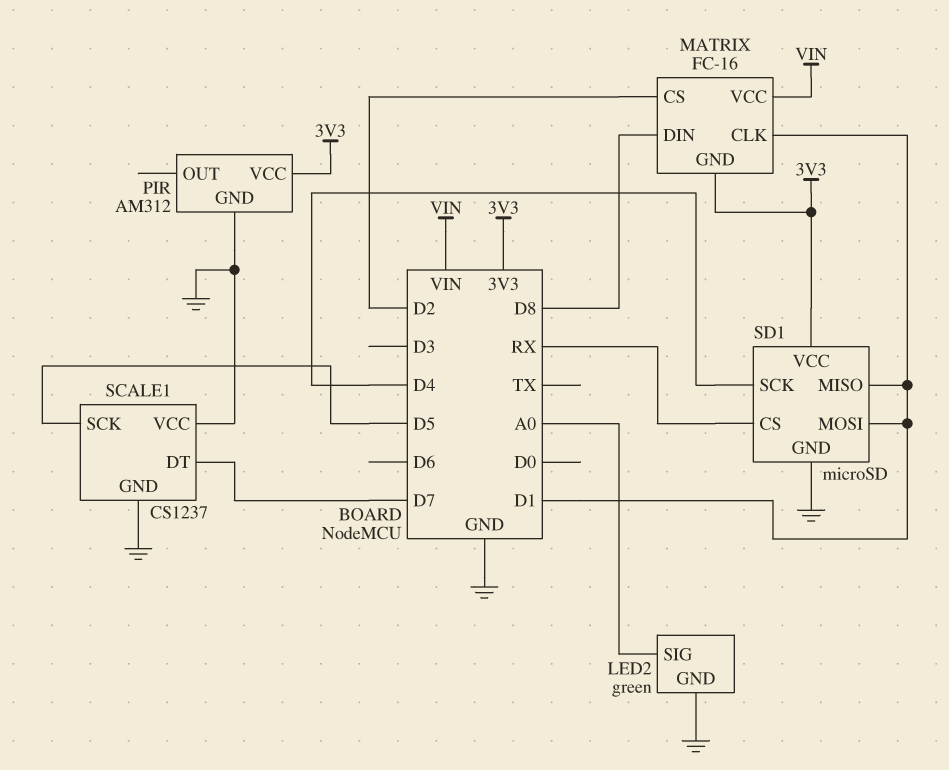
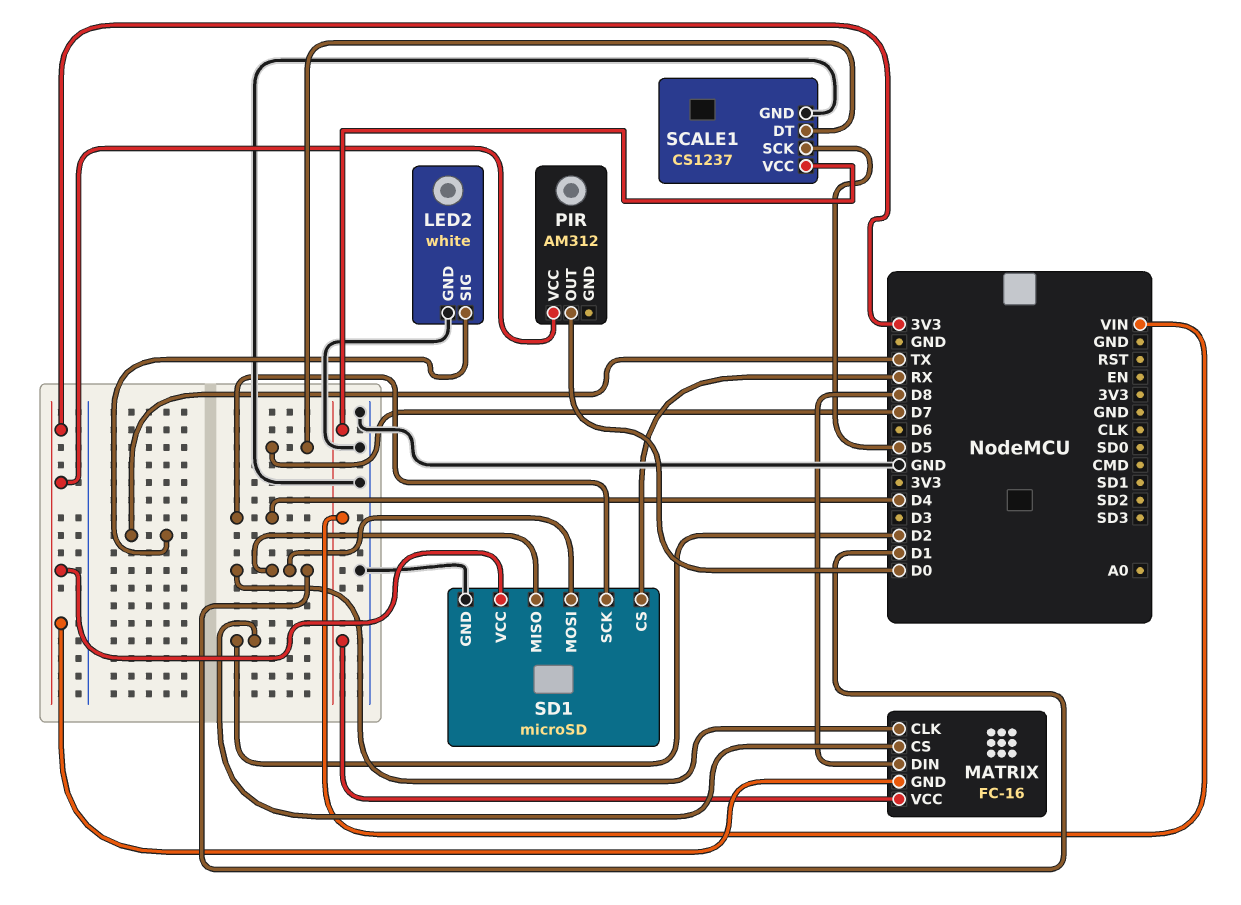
LED2: green -> white
LED2 pin SIG: A0 -> TX
PIR pin GND: GND -> none
PIR pin OUT: none -> D0
SCALE1 pin VCC: GND -> VIN

